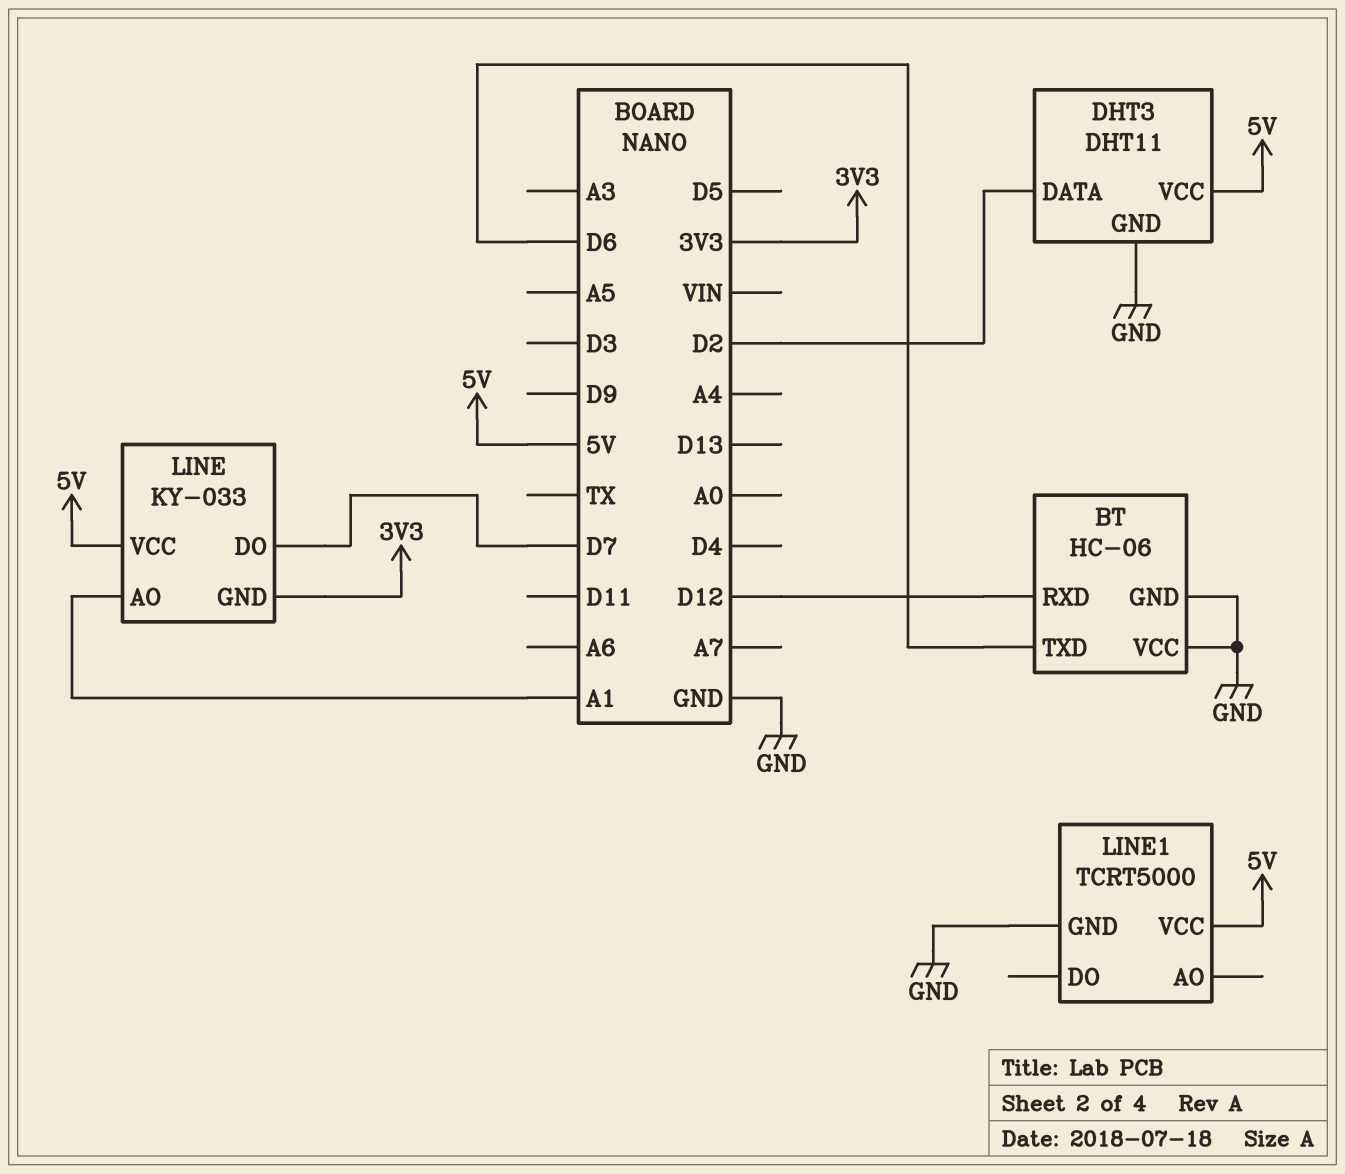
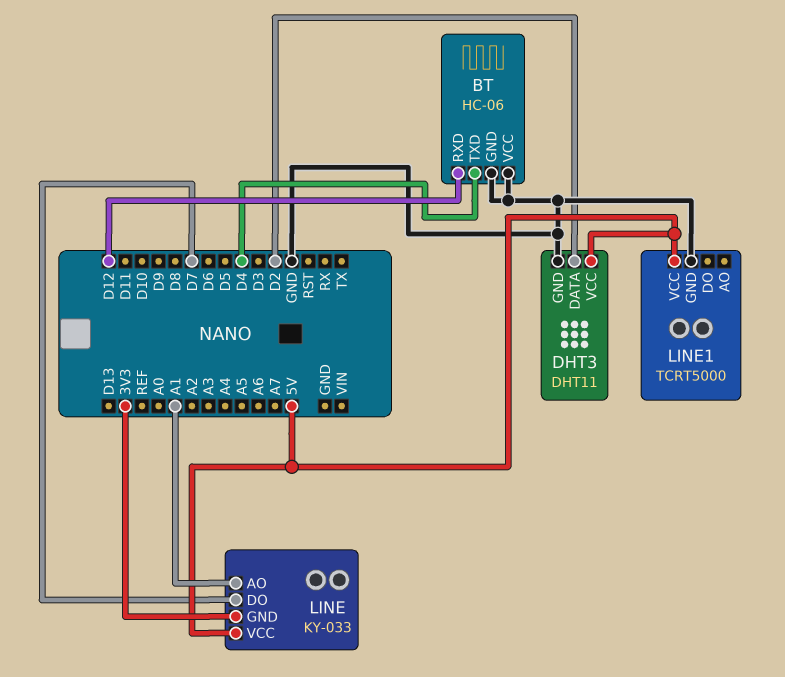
BT pin TXD: D6 -> D4

